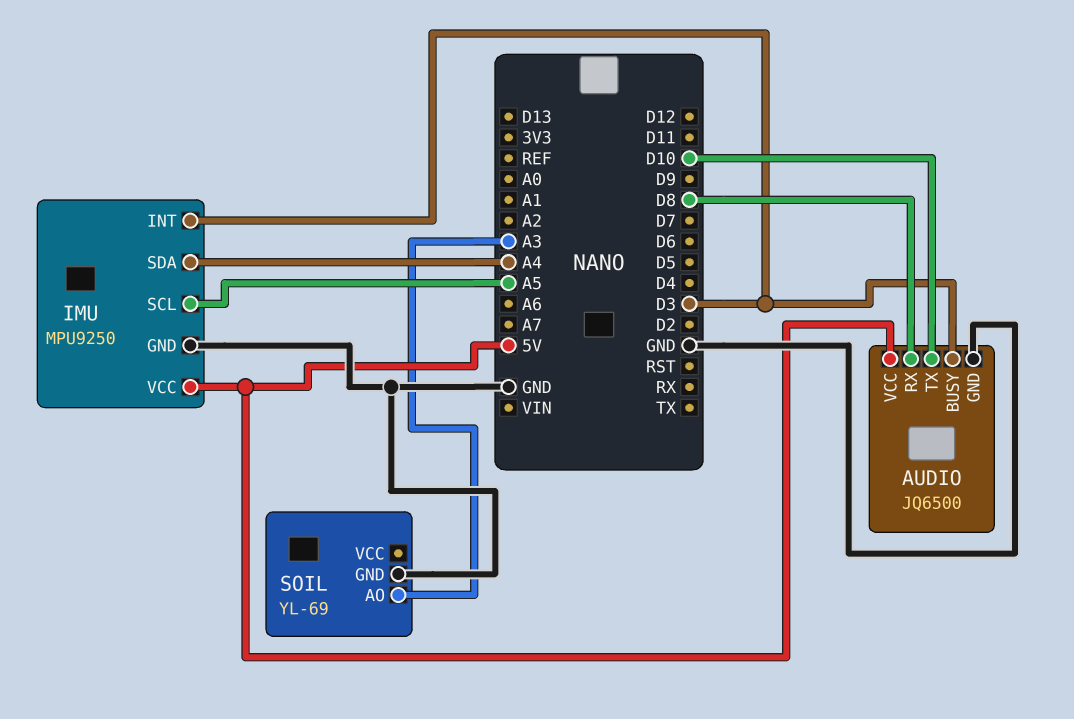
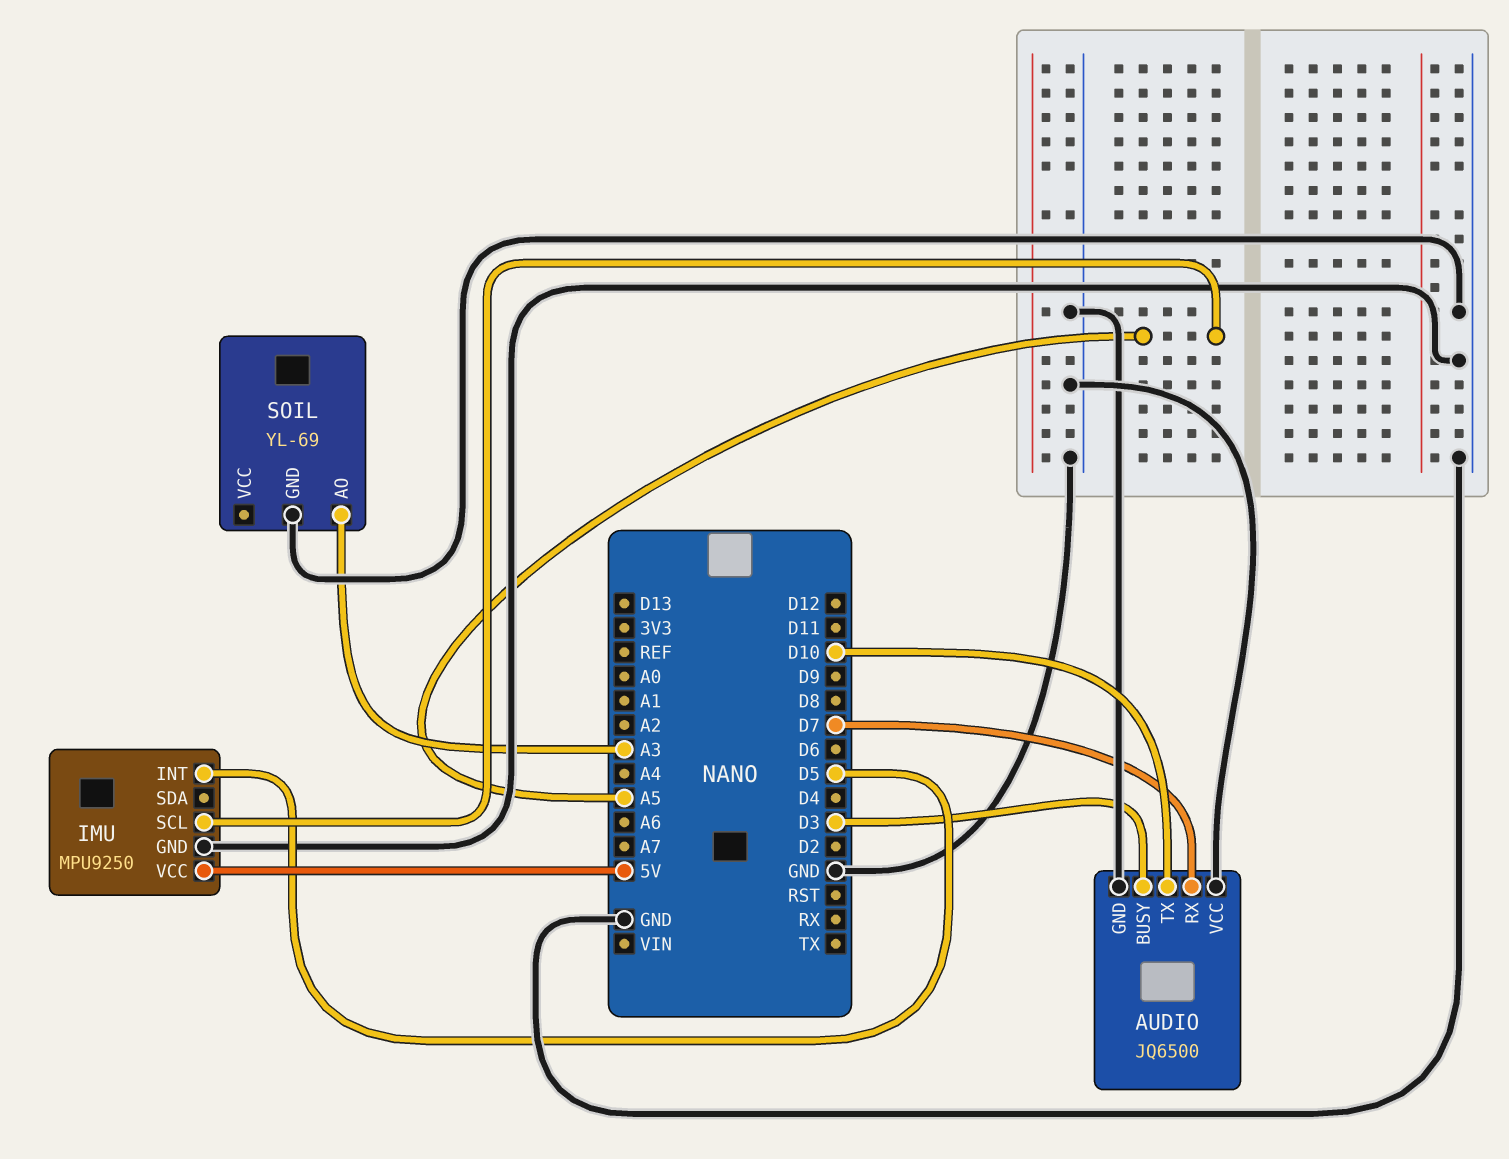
AUDIO pin RX: D8 -> D7
AUDIO pin VCC: 5V -> GND
IMU pin INT: D3 -> D5
IMU pin SDA: A4 -> none

